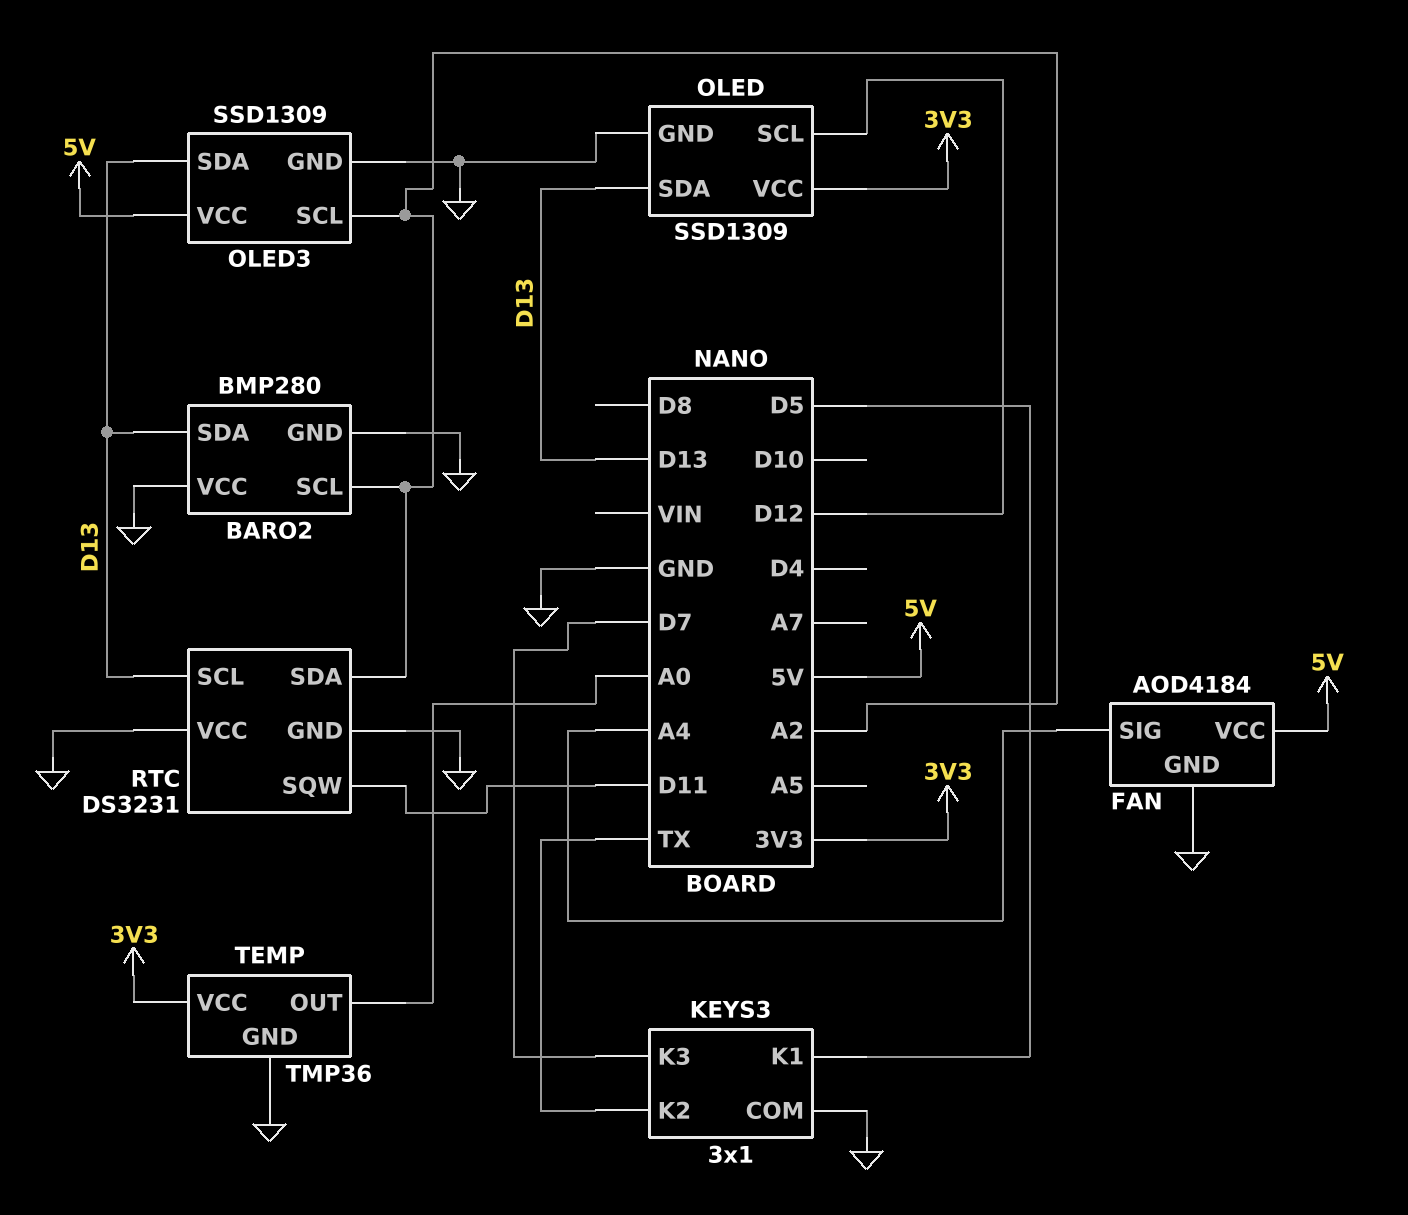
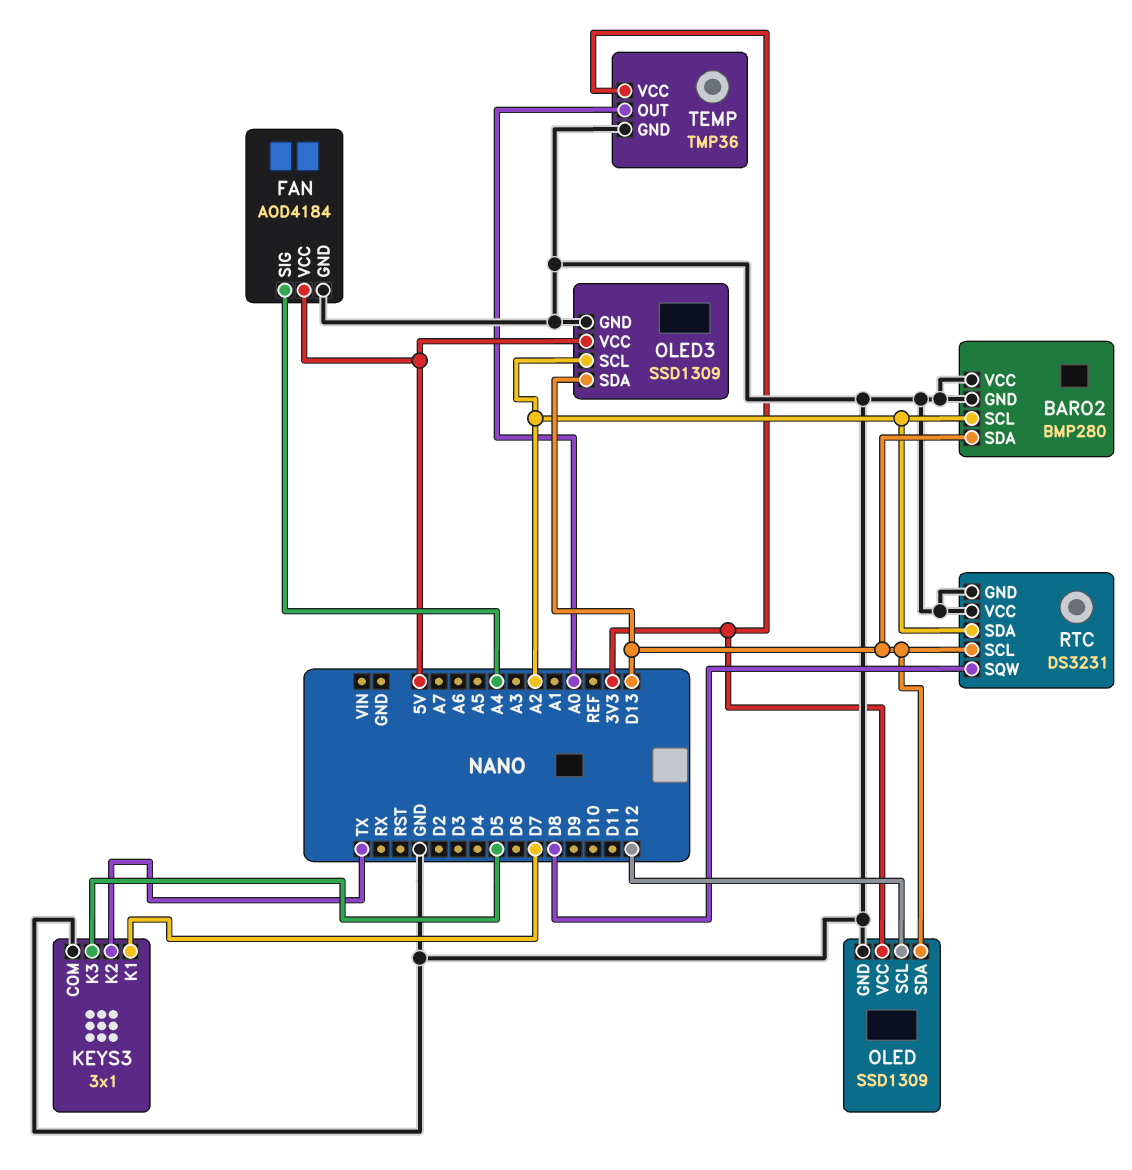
KEYS3 pin K1: D5 -> D7
KEYS3 pin K3: D7 -> D5
RTC pin SQW: D11 -> D8

